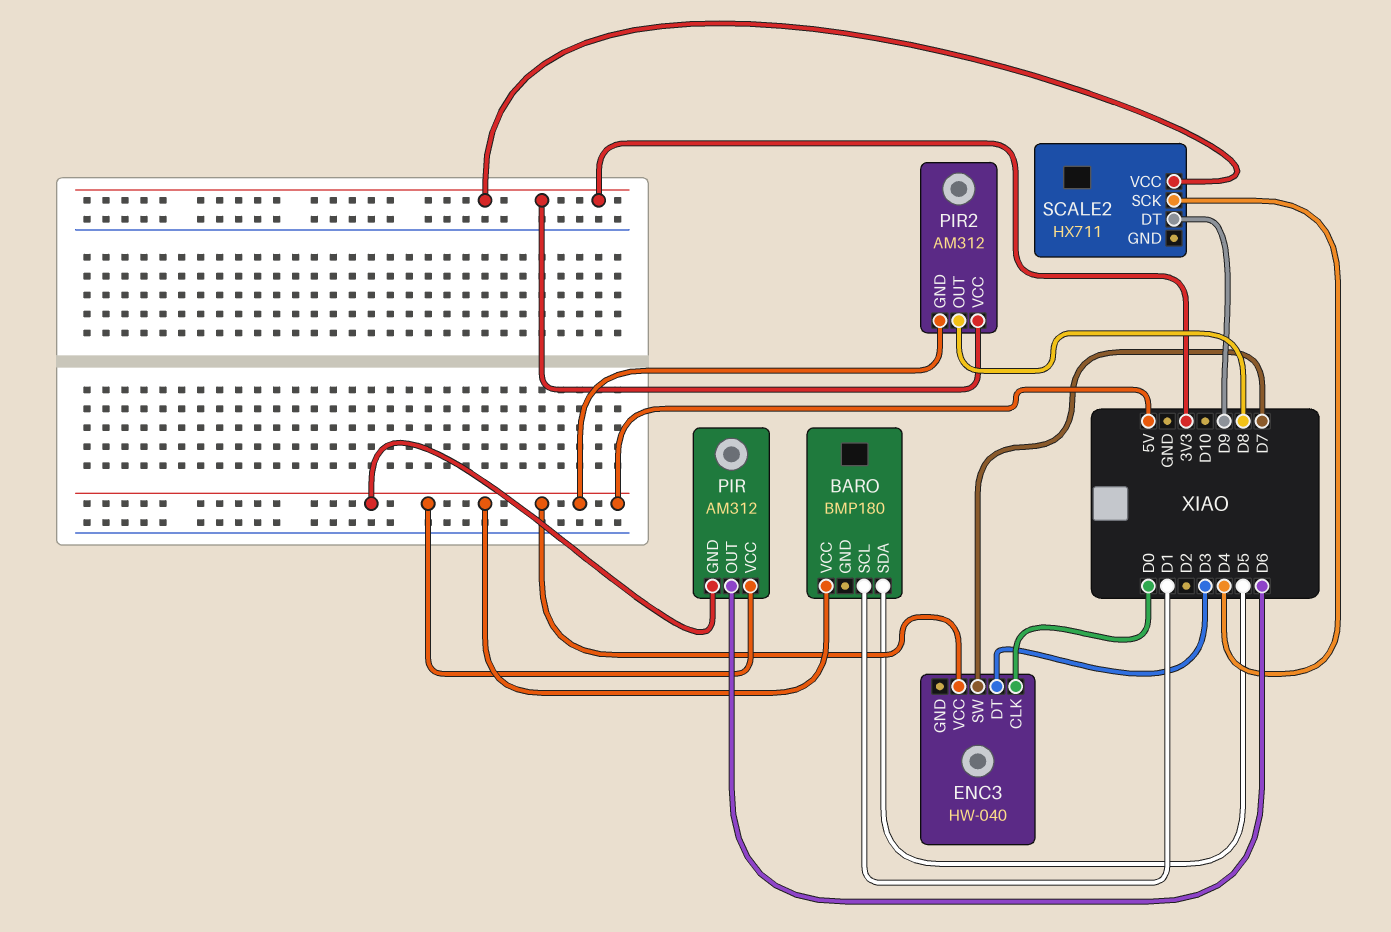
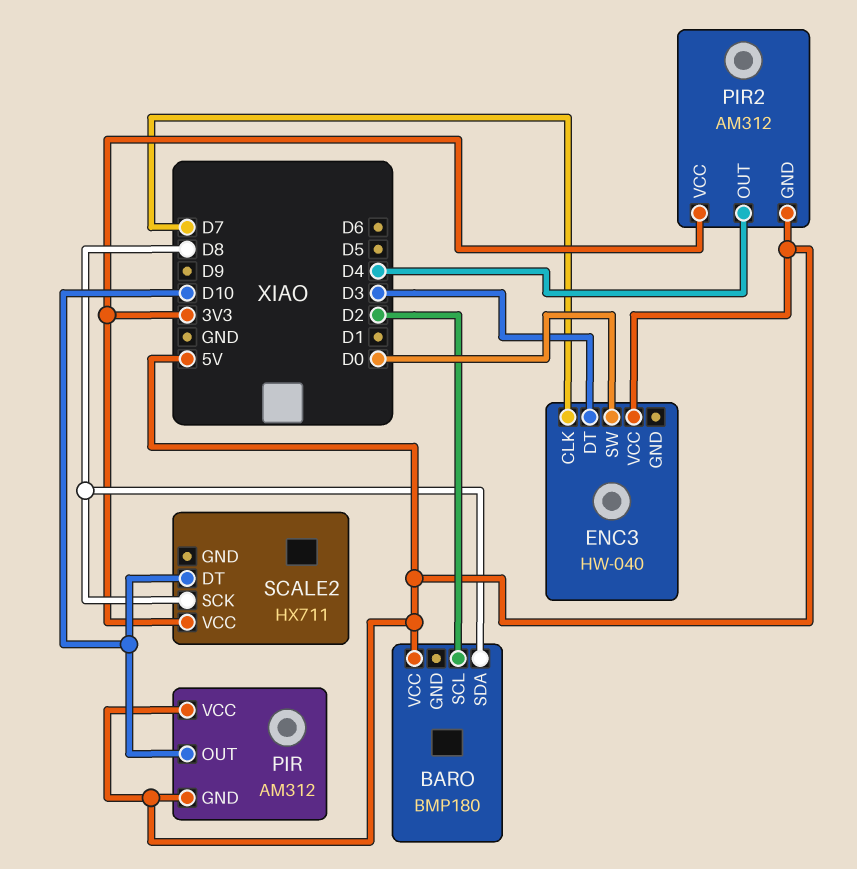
BARO pin SCL: D1 -> D2
BARO pin SDA: D5 -> D8
ENC3 pin CLK: D0 -> D7
ENC3 pin SW: D7 -> D0
PIR pin OUT: D6 -> D10
PIR2 pin OUT: D8 -> D4
SCALE2 pin DT: D9 -> D10
SCALE2 pin SCK: D4 -> D8

